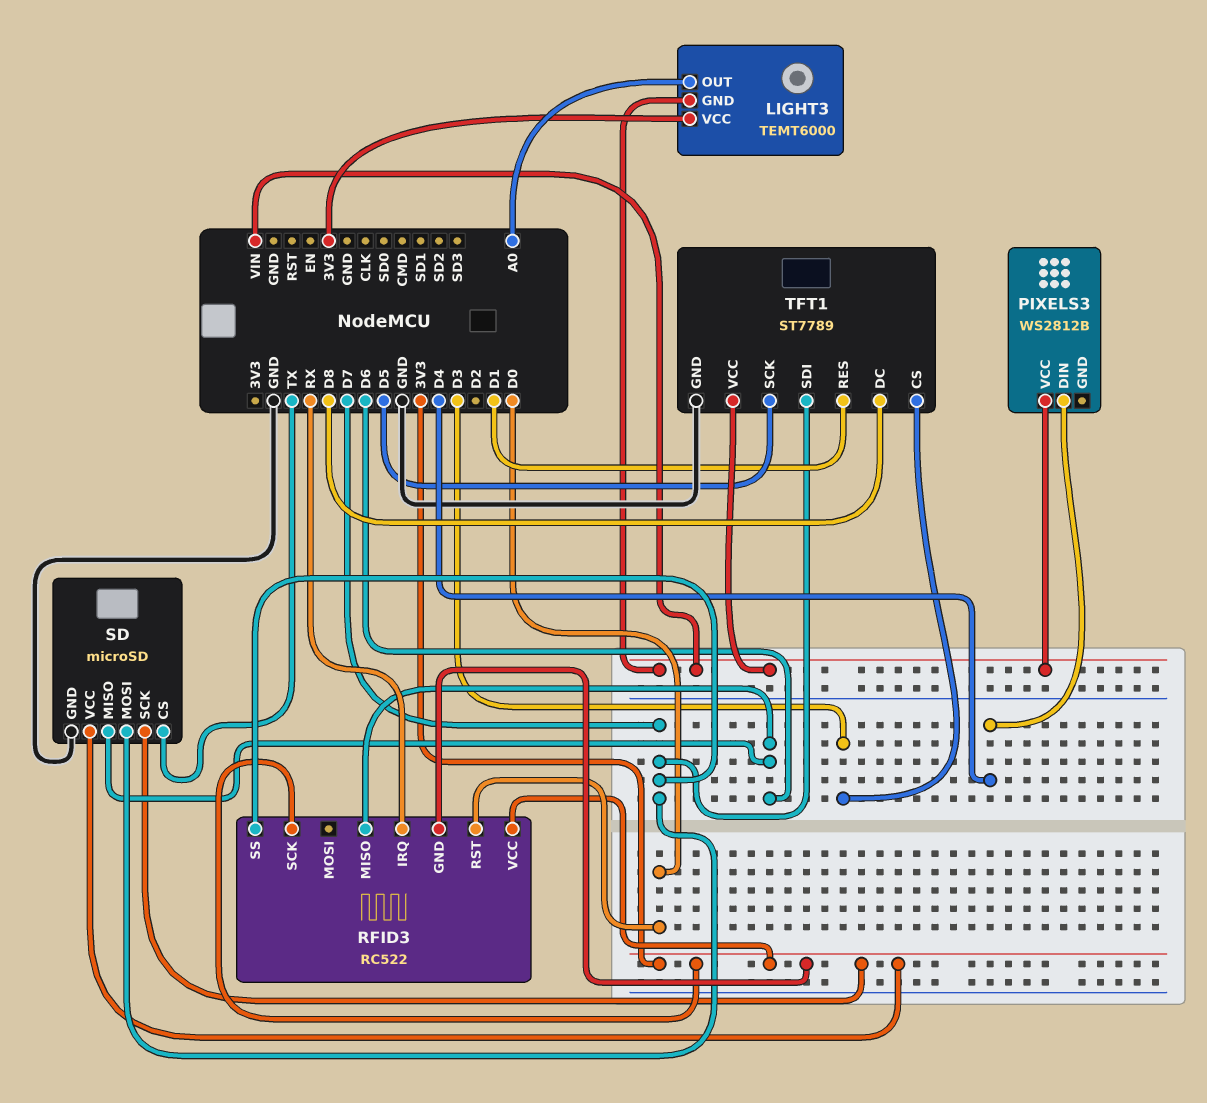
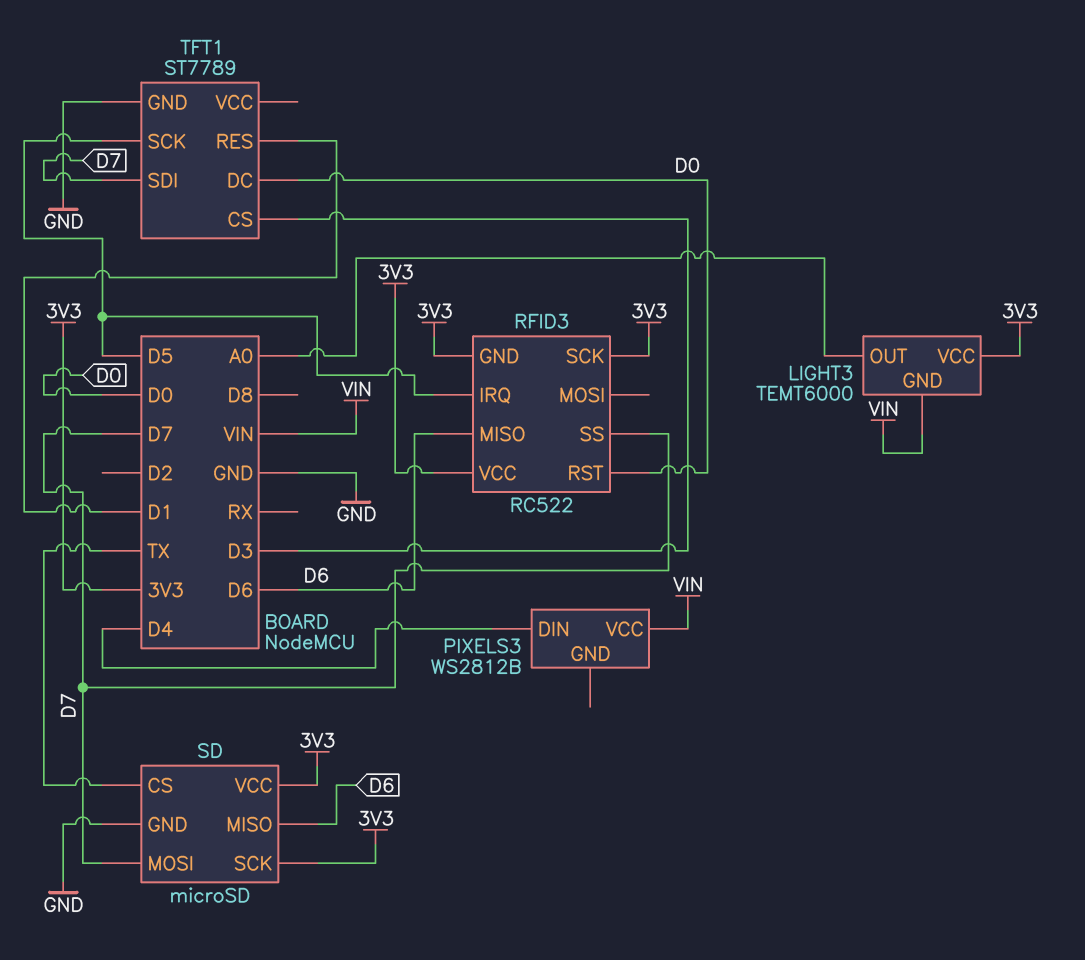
RFID3 pin IRQ: RX -> D5
TFT1 pin DC: D8 -> D0
TFT1 pin VCC: VIN -> none

